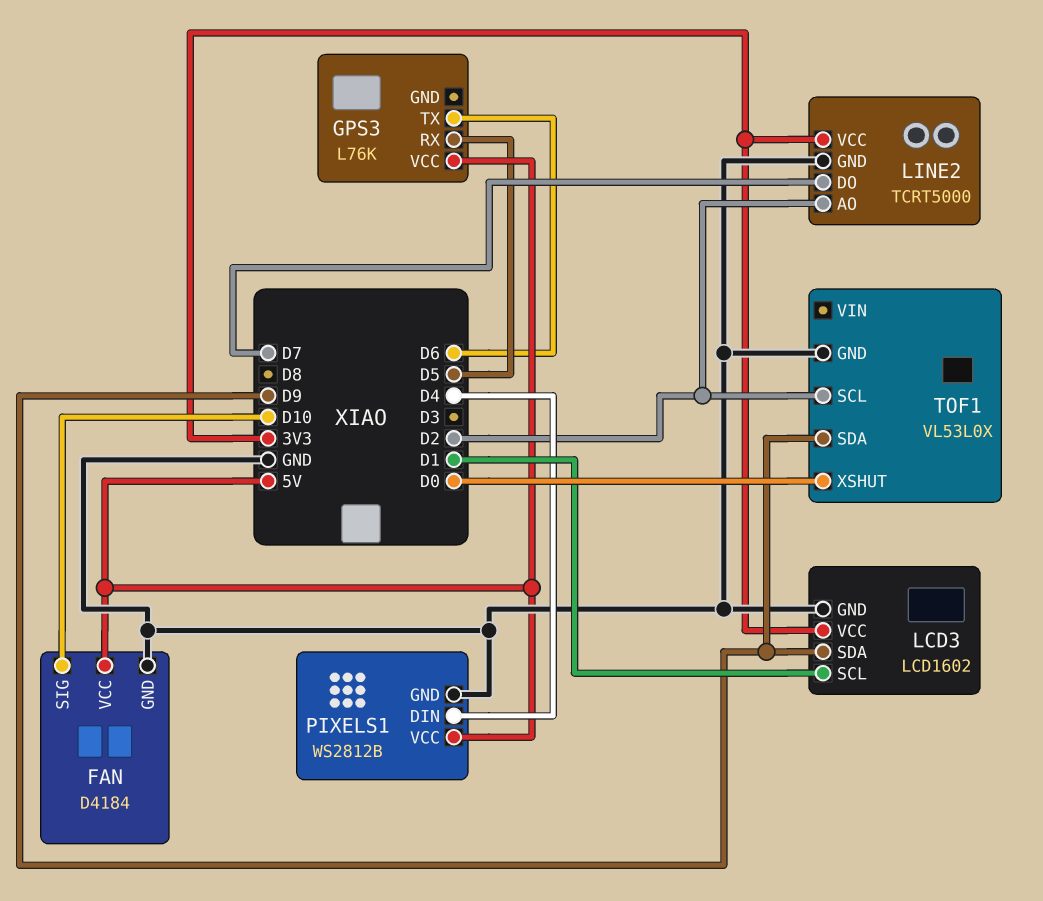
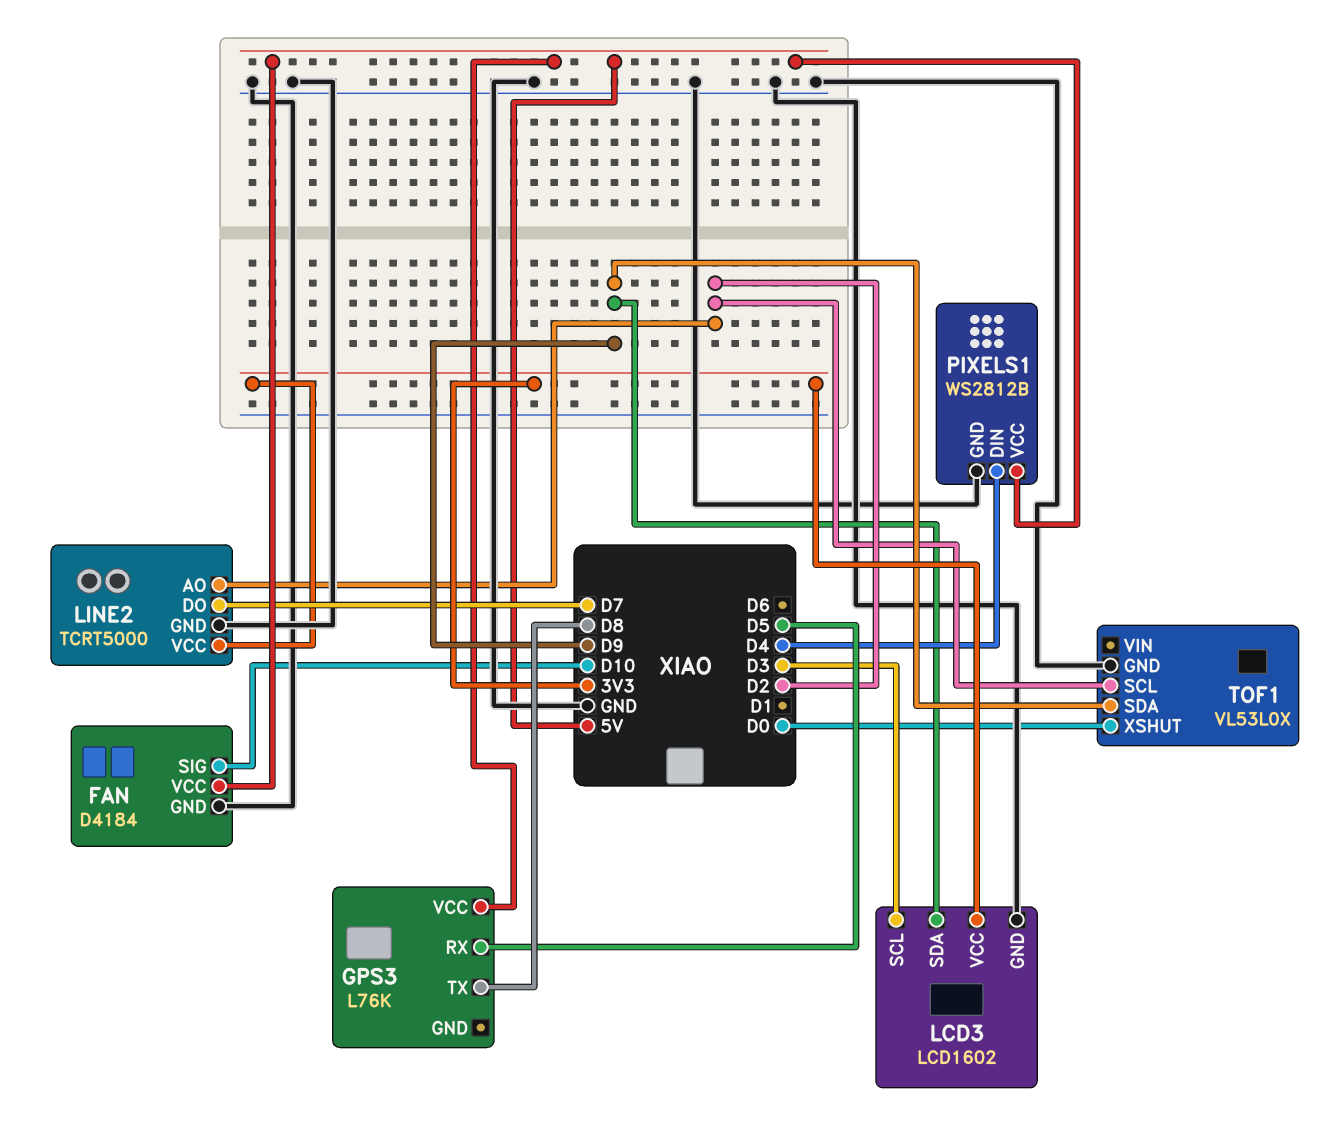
GPS3 pin TX: D6 -> D8
LCD3 pin SCL: D1 -> D3

